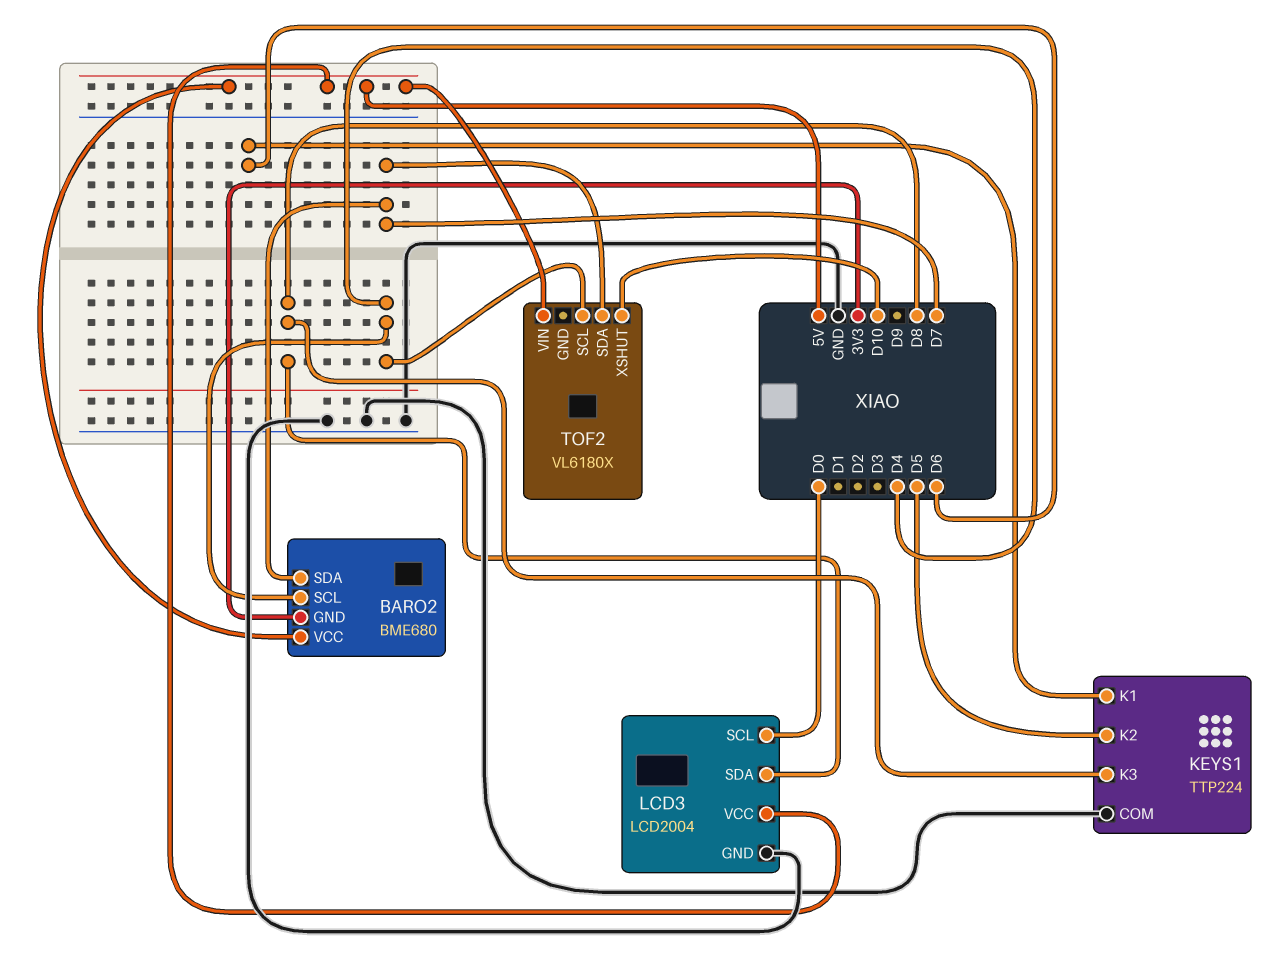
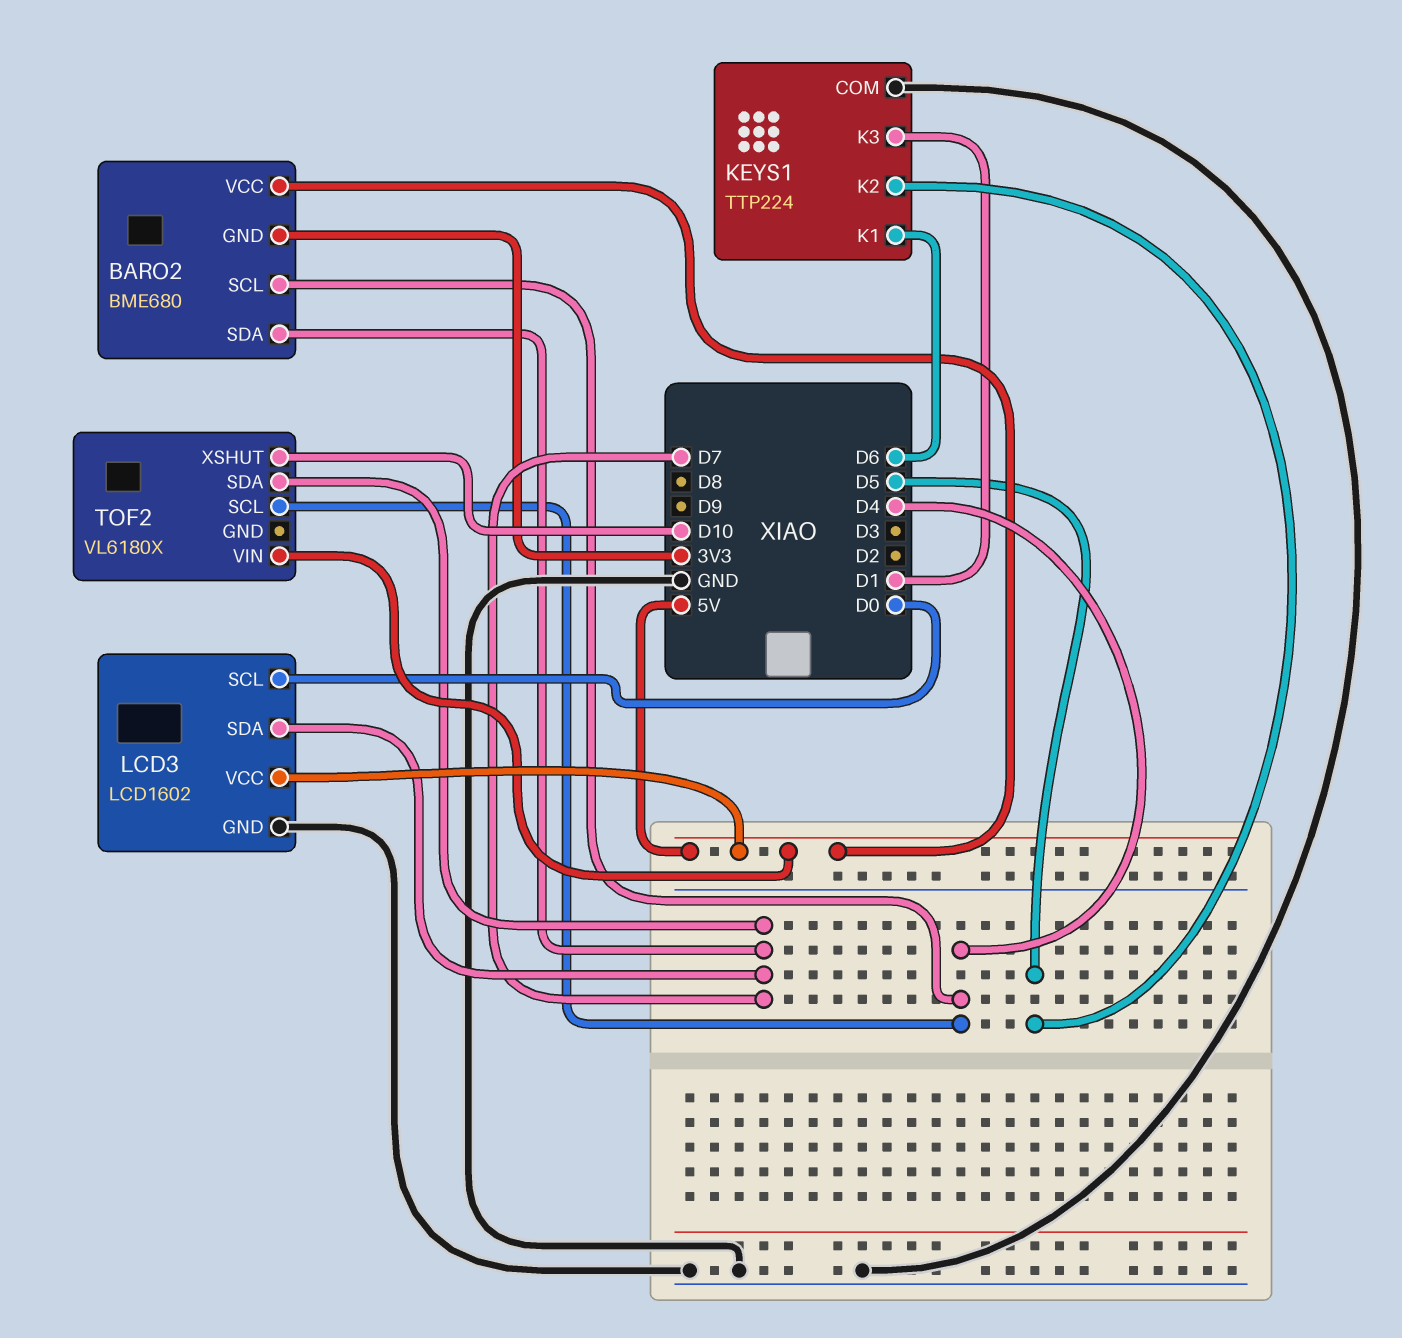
KEYS1 pin K3: D8 -> D1
LCD3: LCD2004 -> LCD1602
LCD3 pin SDA: D8 -> D7

